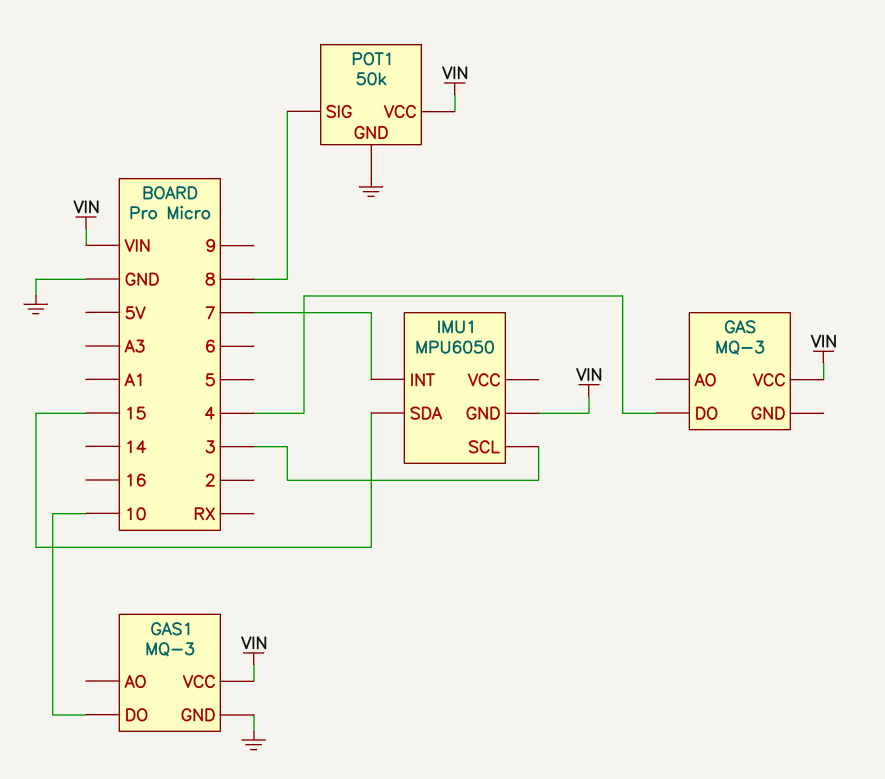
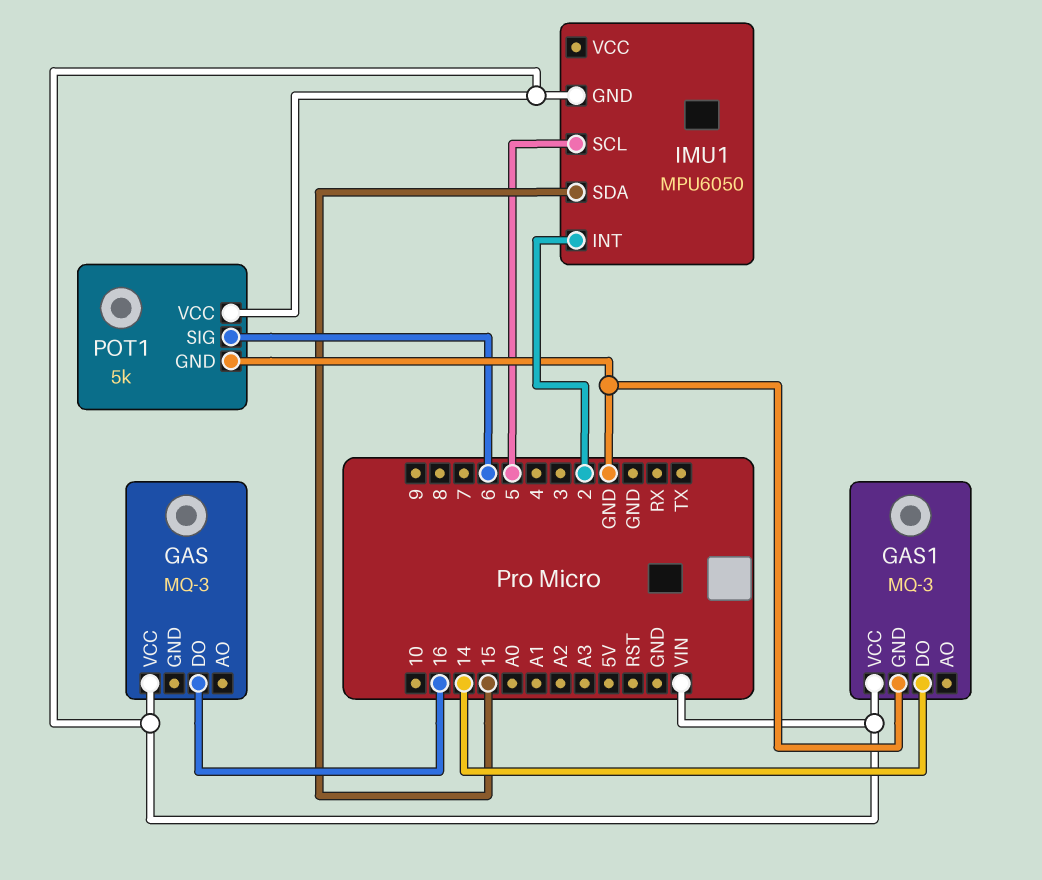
GAS pin DO: 4 -> 16
GAS1 pin DO: 10 -> 14
IMU1 pin INT: 7 -> 2
IMU1 pin SCL: 3 -> 5
POT1: 50k -> 5k
POT1 pin SIG: 8 -> 6

